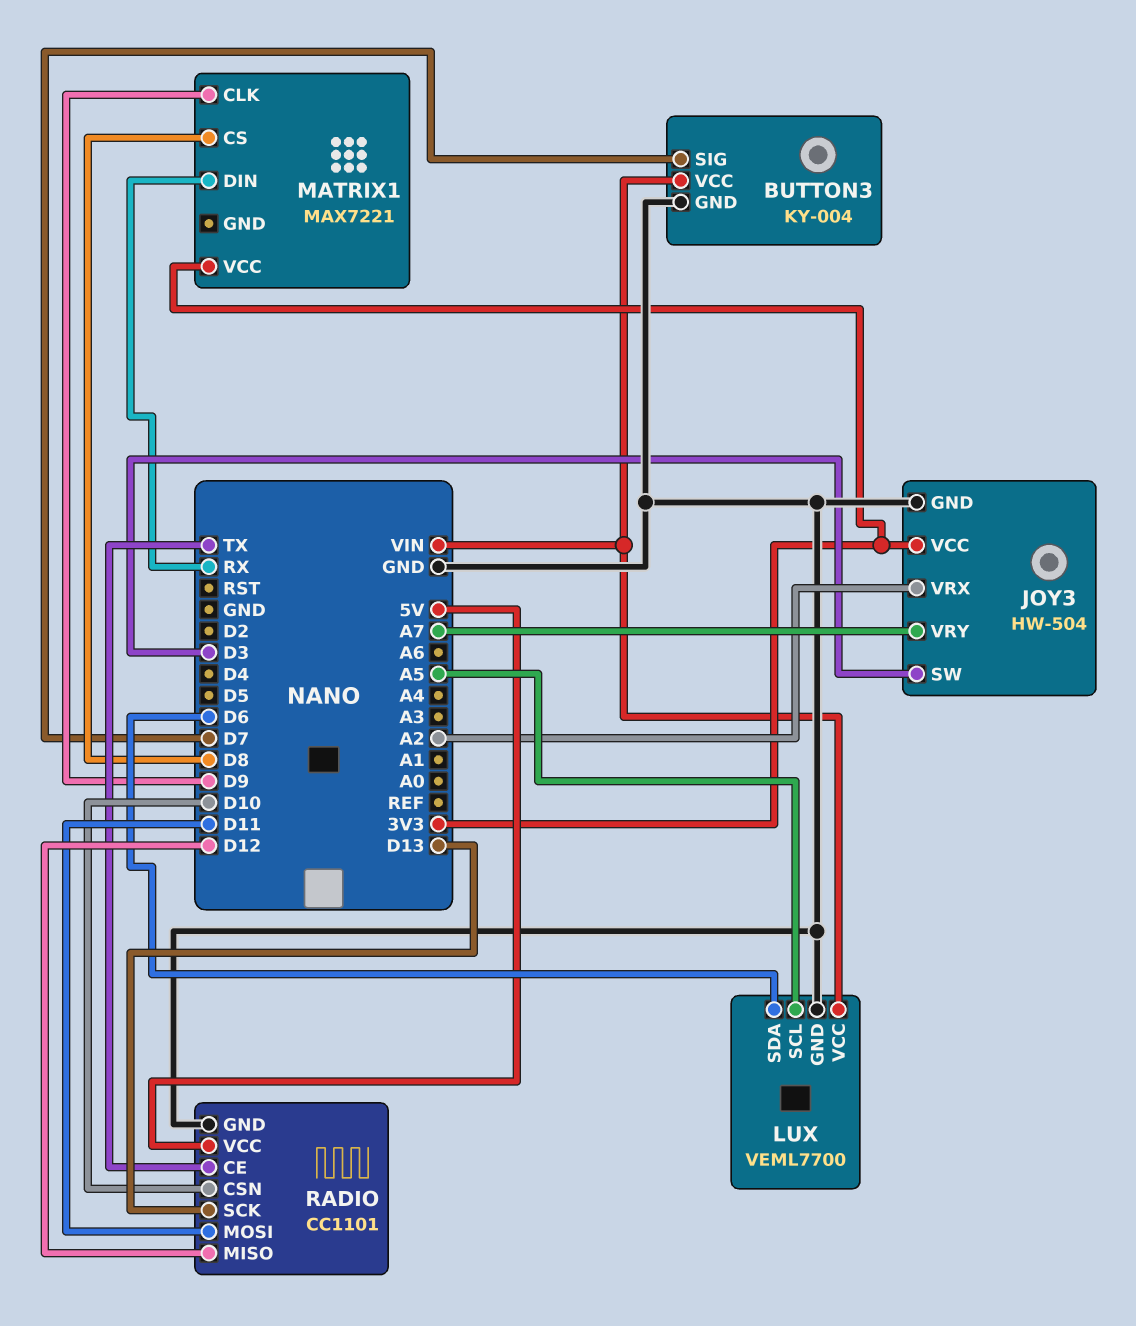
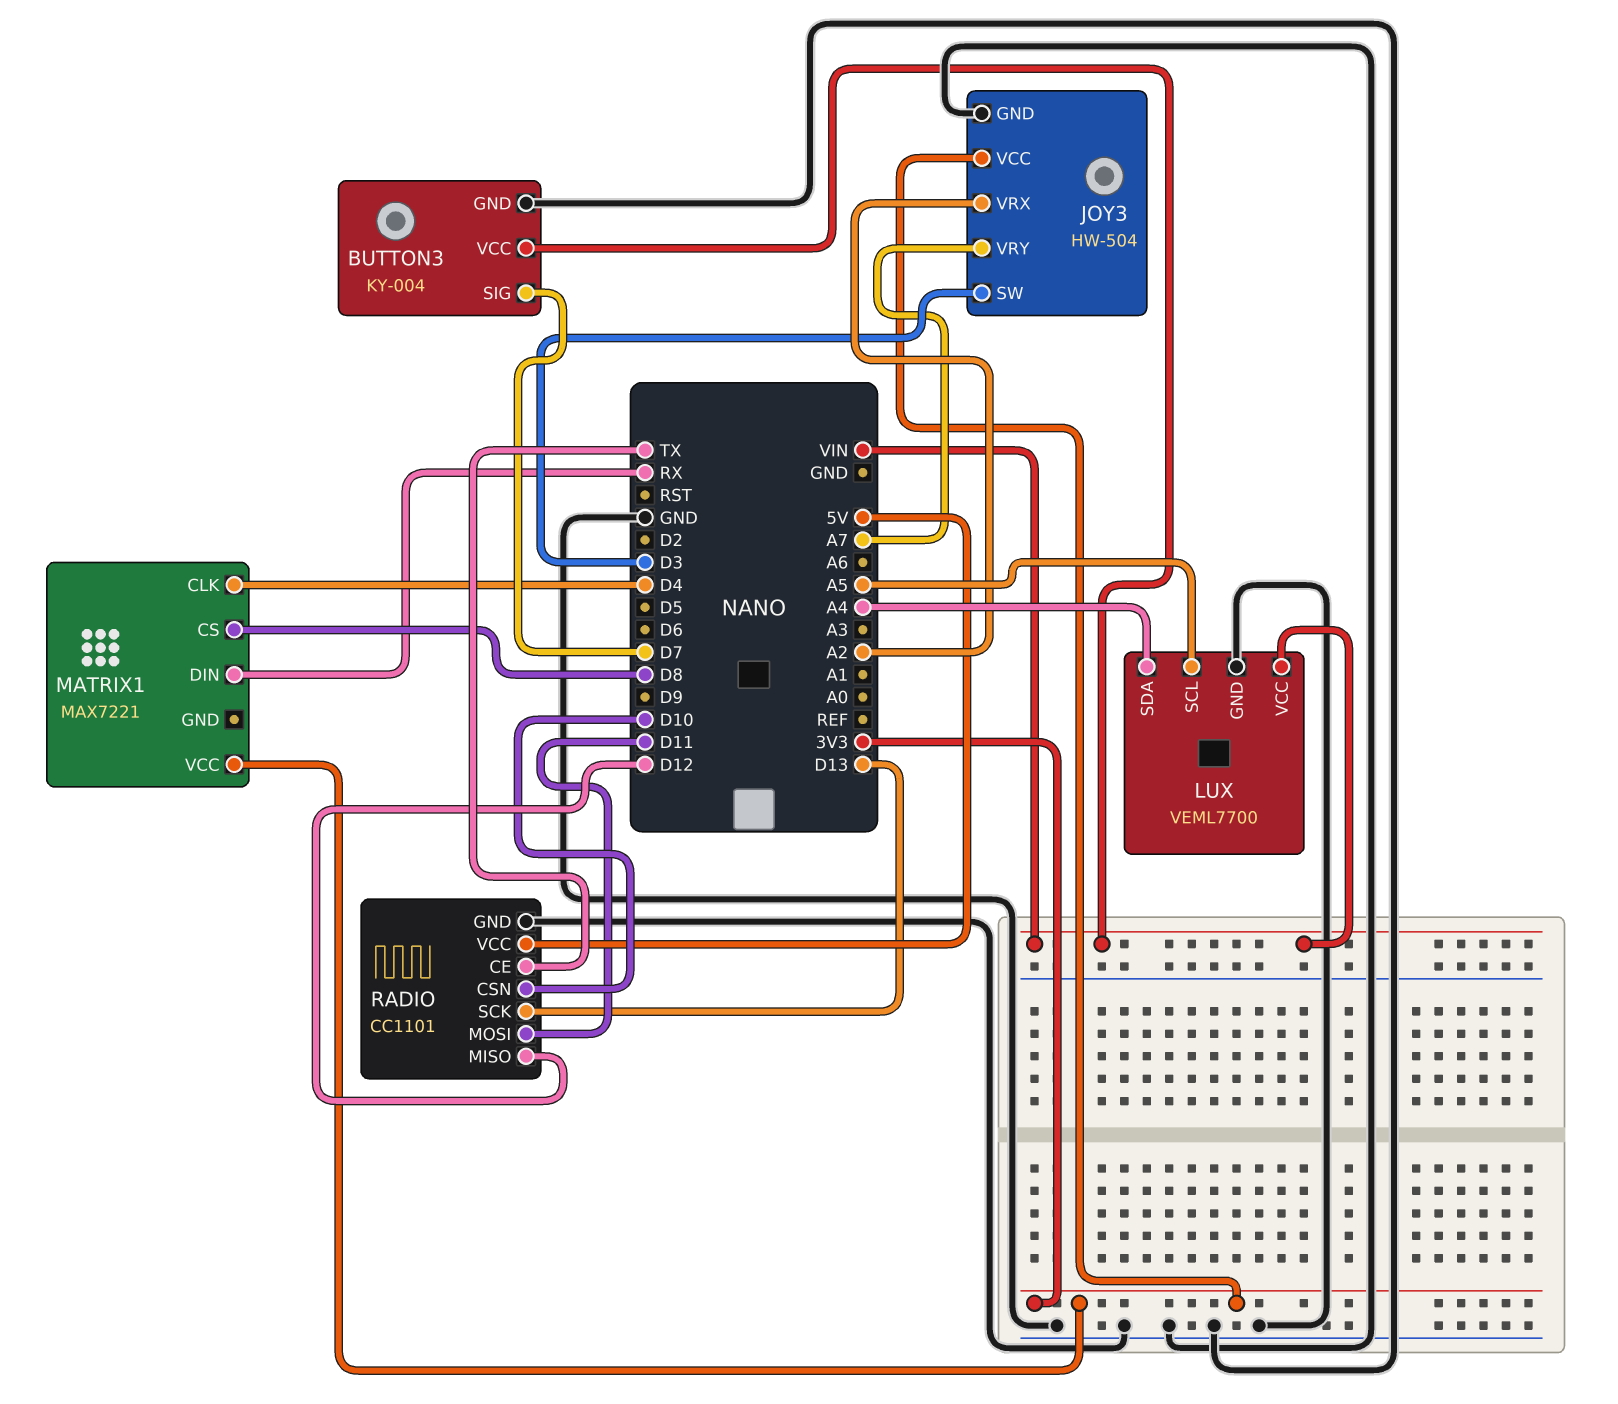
LUX pin SDA: D6 -> A4
MATRIX1 pin CLK: D9 -> D4

